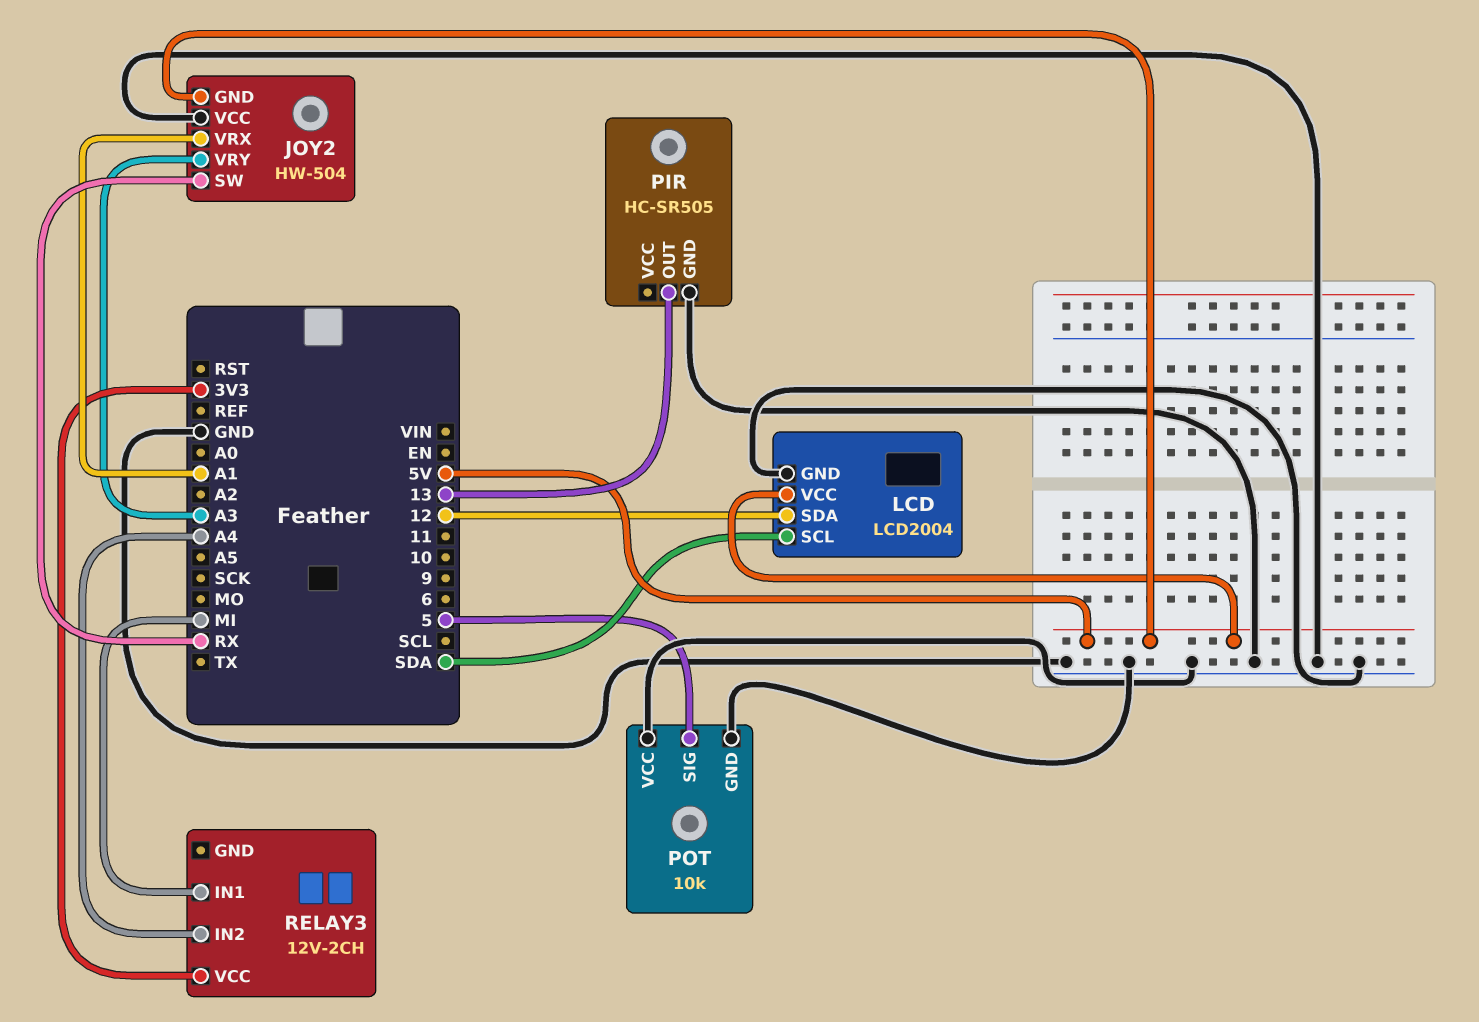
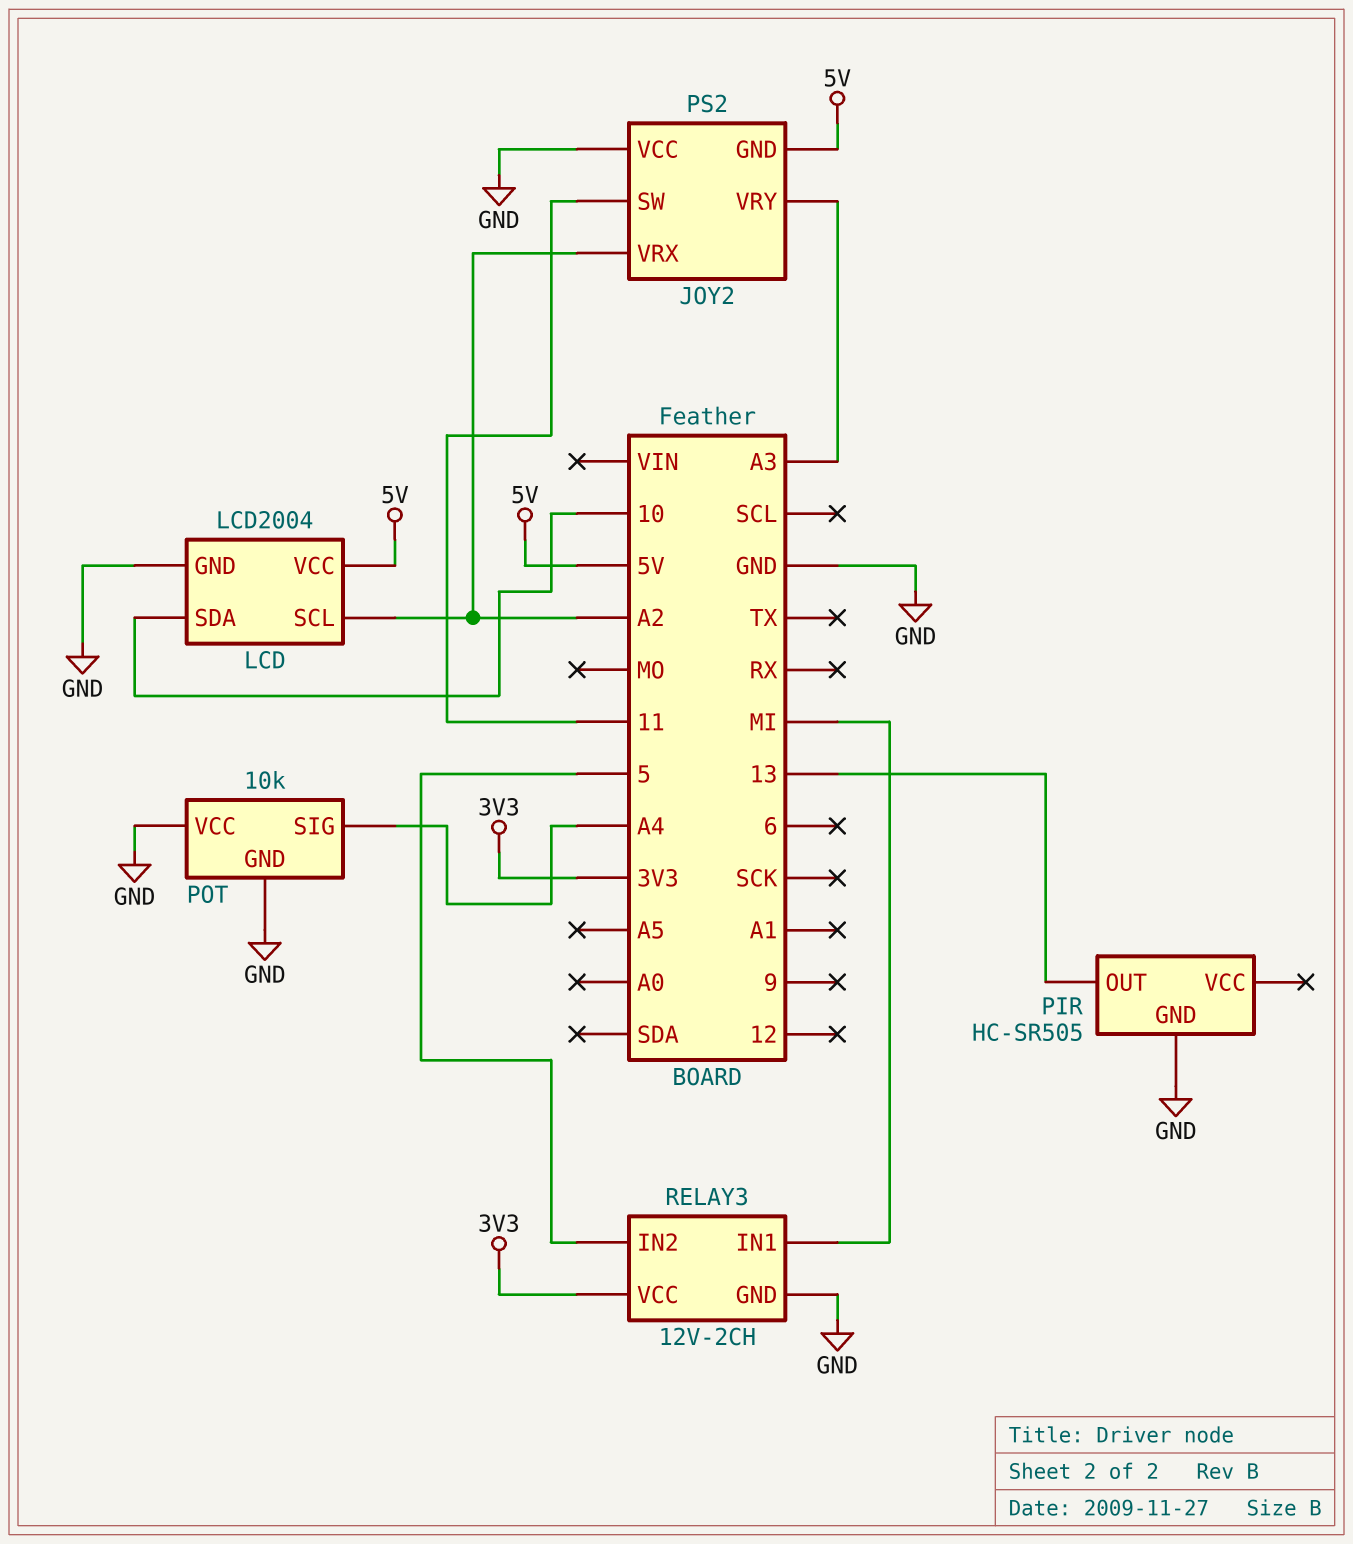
JOY2: HW-504 -> PS2
JOY2 pin SW: RX -> 11
JOY2 pin VRX: A1 -> A2
LCD pin SCL: SDA -> A2
LCD pin SDA: 12 -> 10
POT pin SIG: 5 -> A4
RELAY3 pin GND: none -> GND
RELAY3 pin IN2: A4 -> 5

